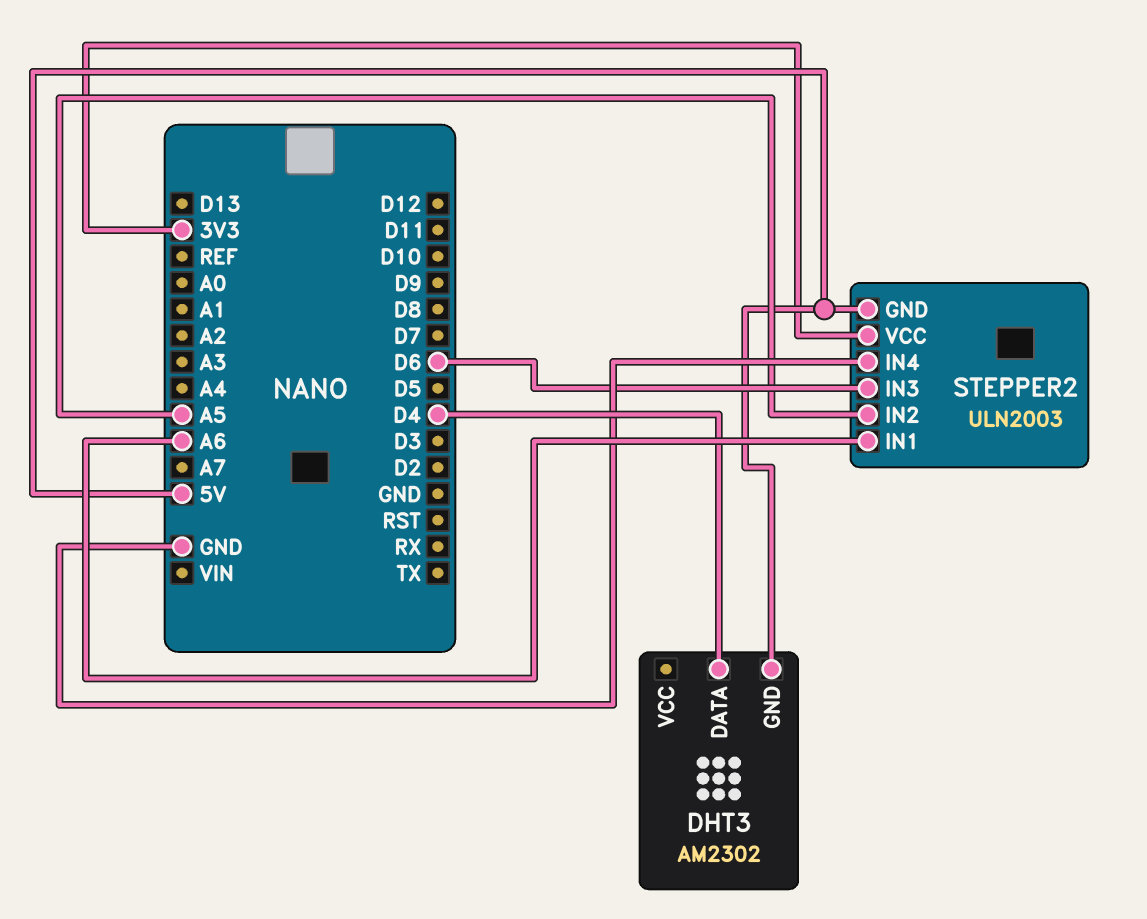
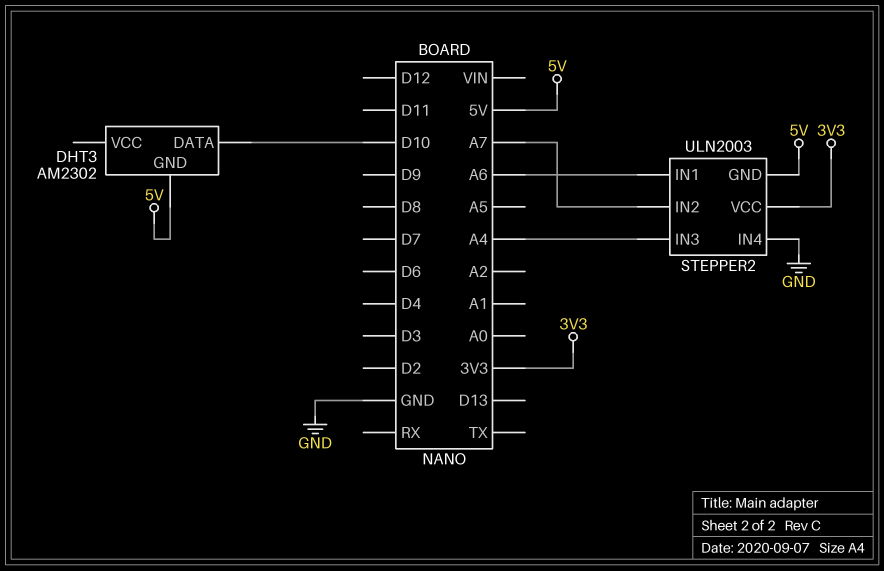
DHT3 pin DATA: D4 -> D10
STEPPER2 pin IN2: A5 -> A7
STEPPER2 pin IN3: D6 -> A4

